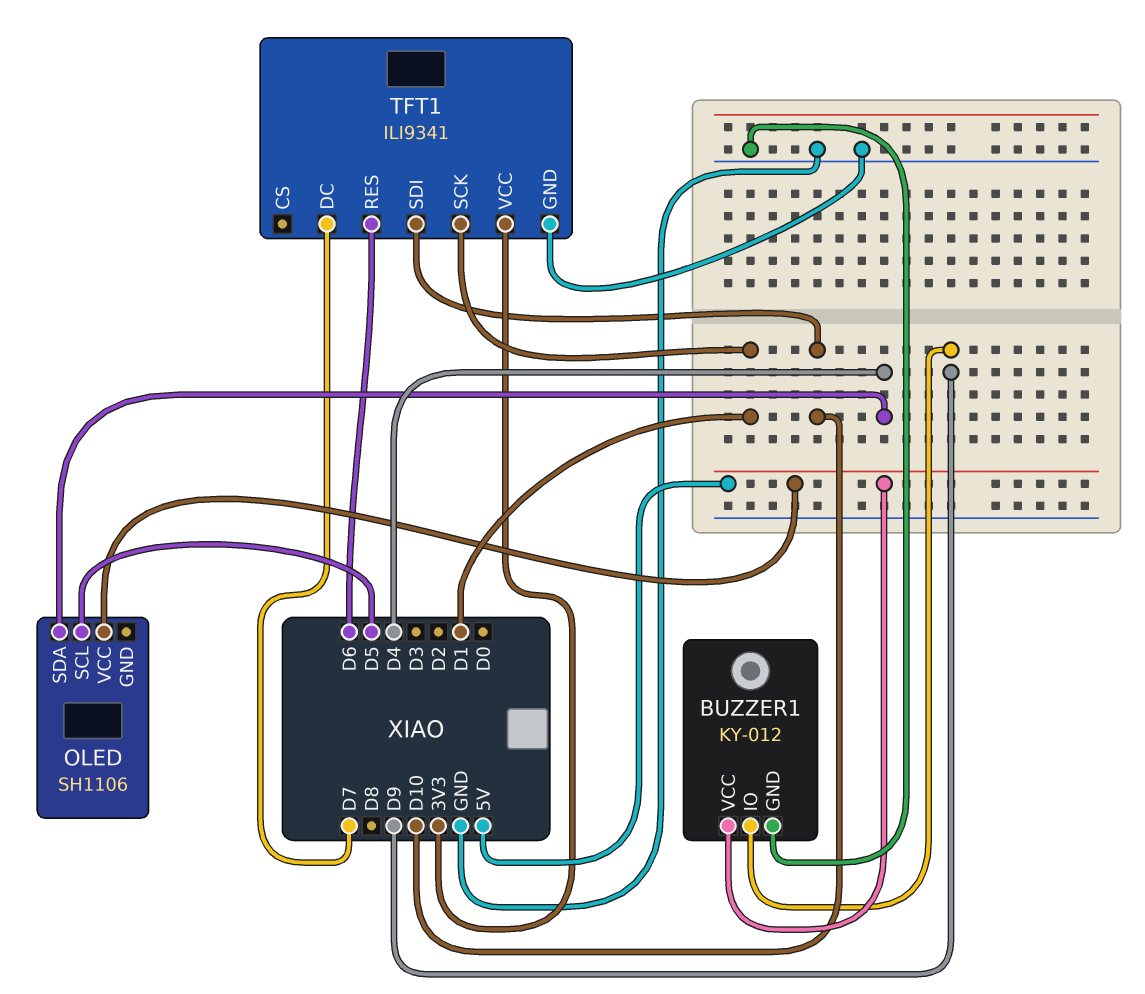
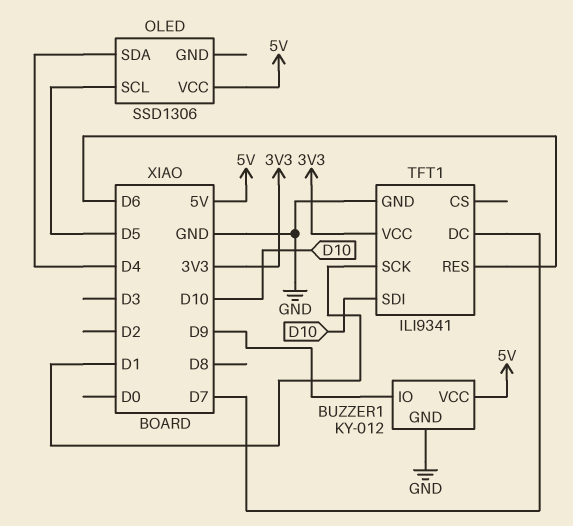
OLED: SH1106 -> SSD1306

